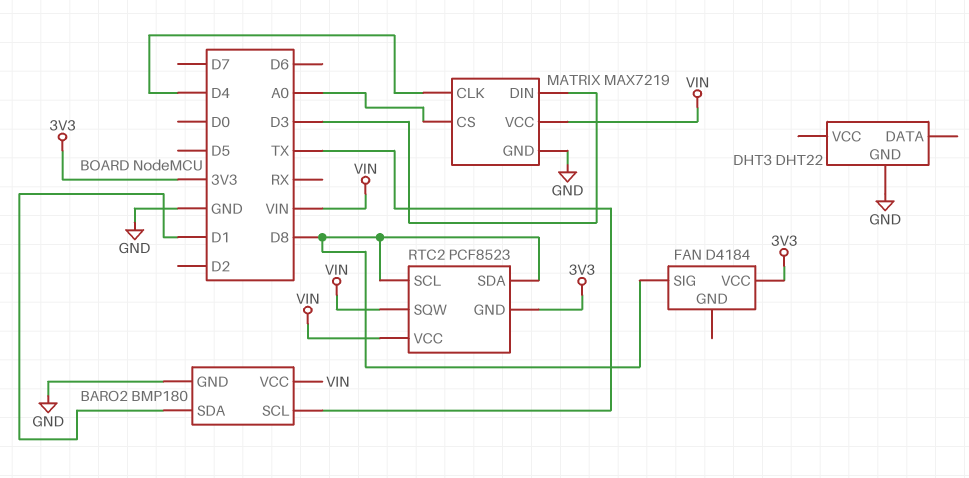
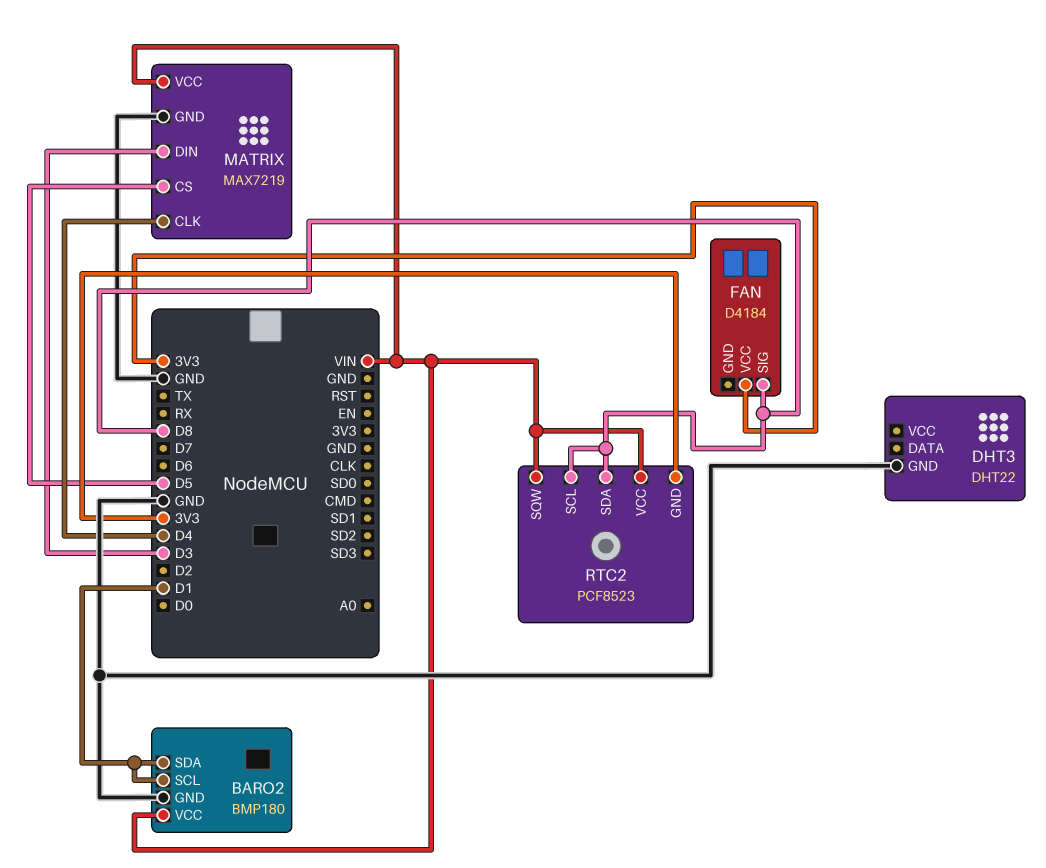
BARO2 pin SCL: TX -> D1
MATRIX pin CS: A0 -> D5

